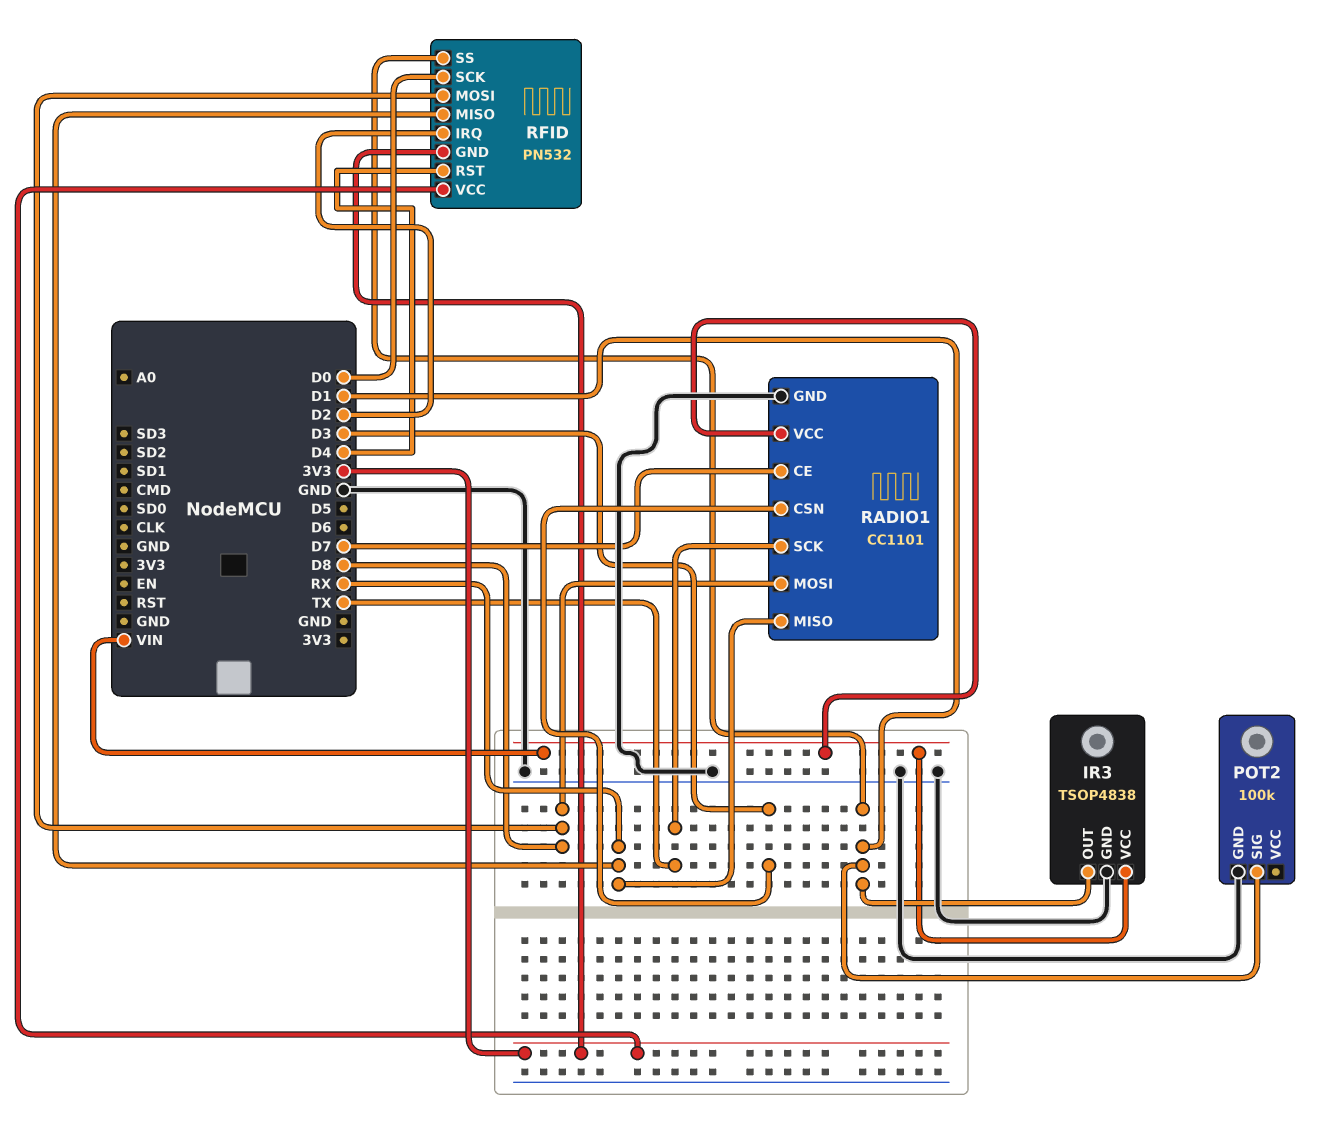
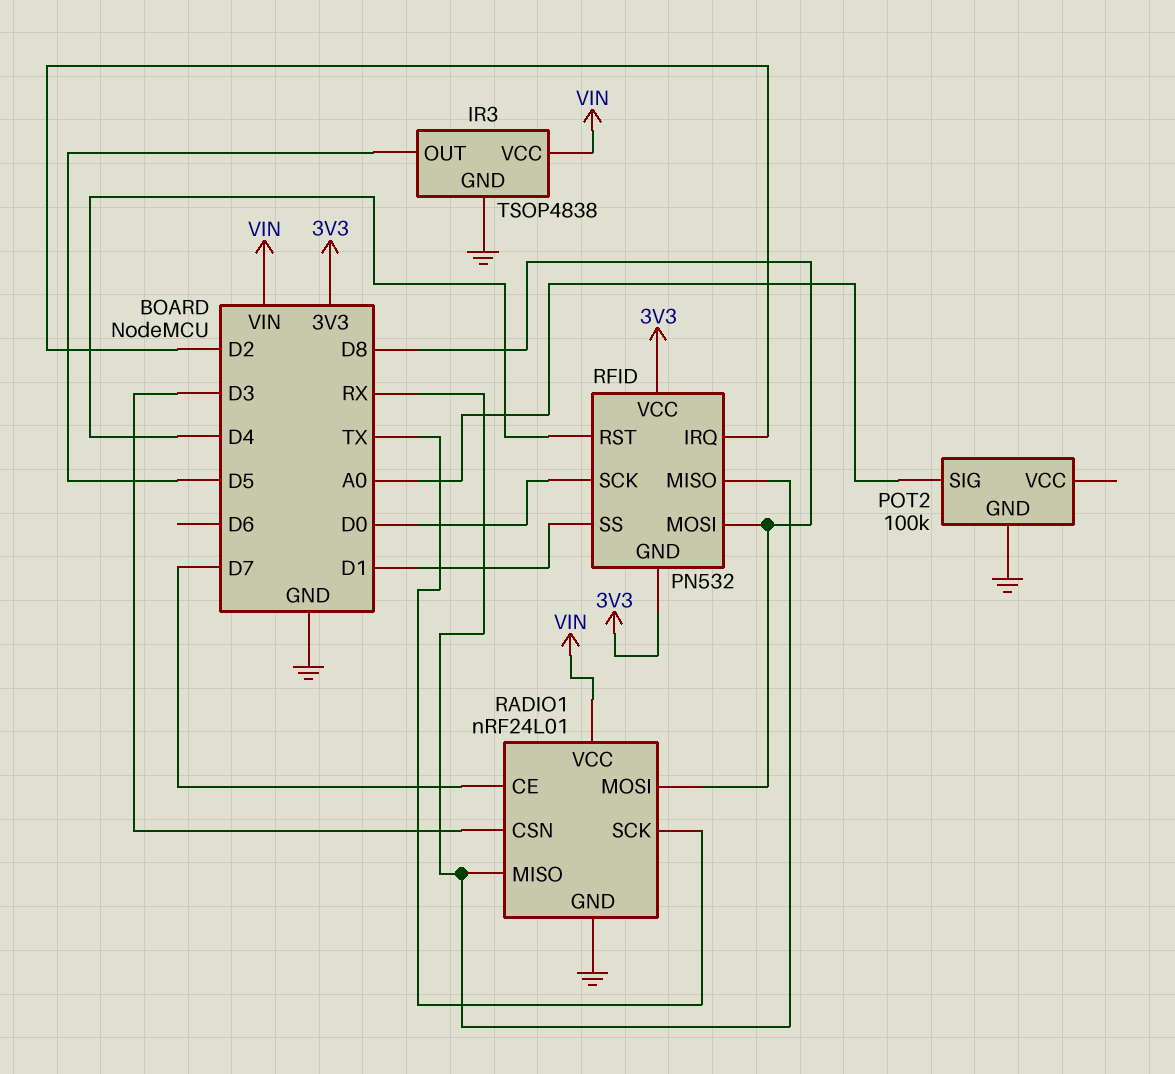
IR3 pin OUT: D1 -> D5
POT2 pin SIG: D1 -> A0
RADIO1: CC1101 -> nRF24L01

